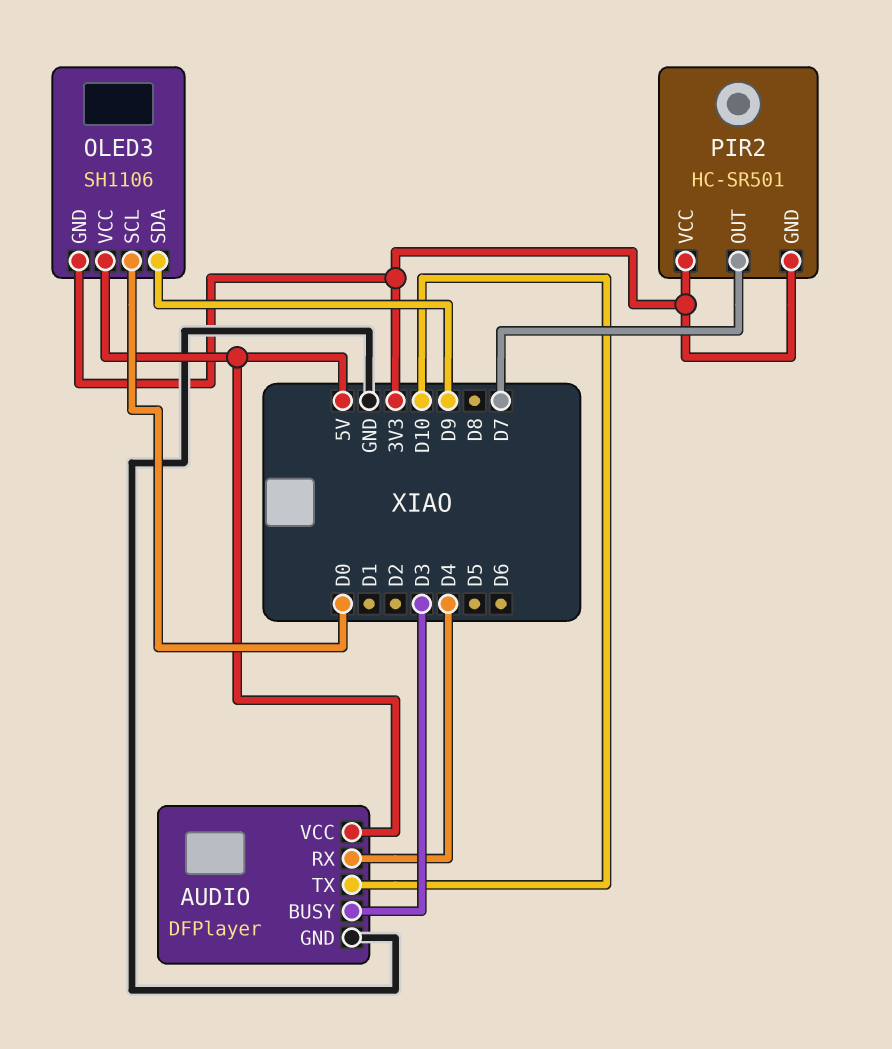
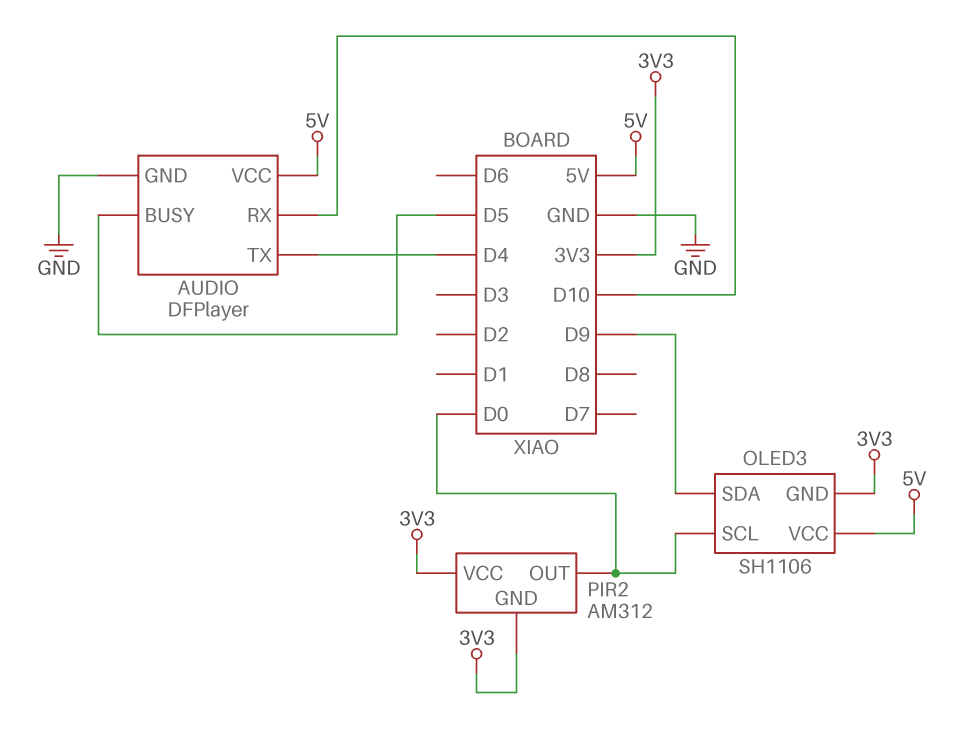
AUDIO pin BUSY: D3 -> D5
AUDIO pin RX: D4 -> D10
AUDIO pin TX: D10 -> D4
PIR2: HC-SR501 -> AM312
PIR2 pin OUT: D7 -> D0

